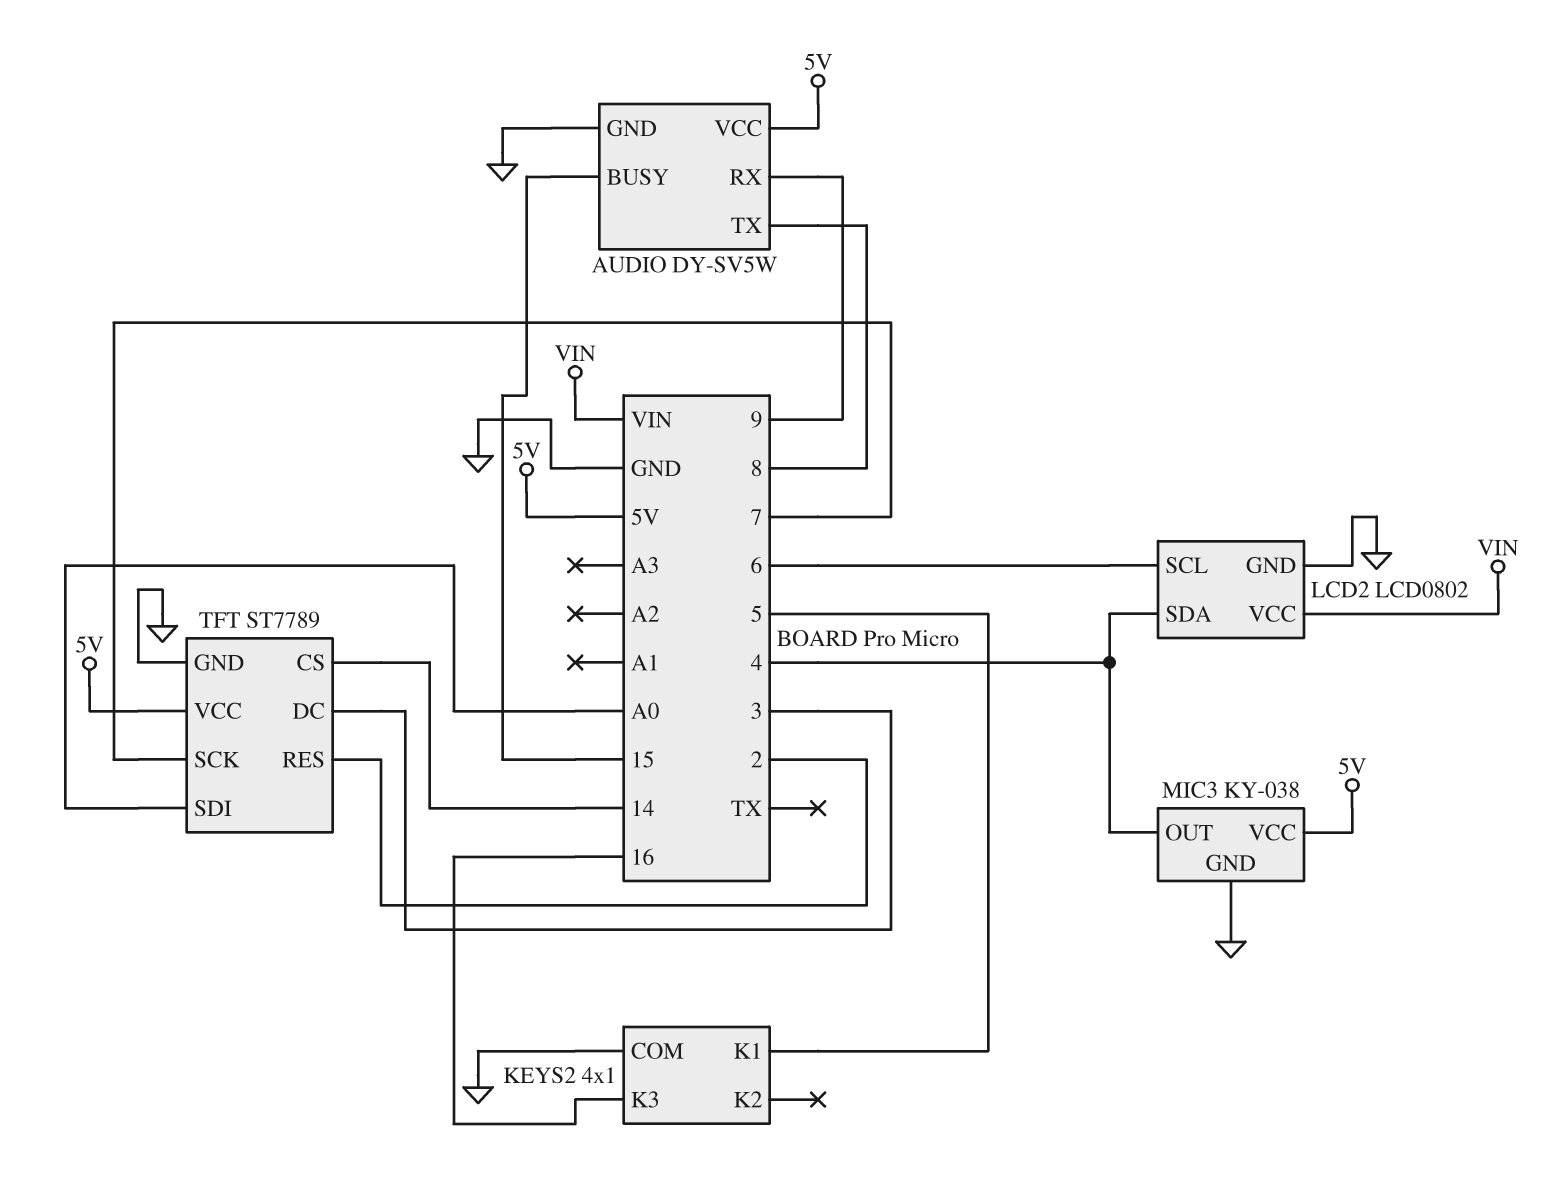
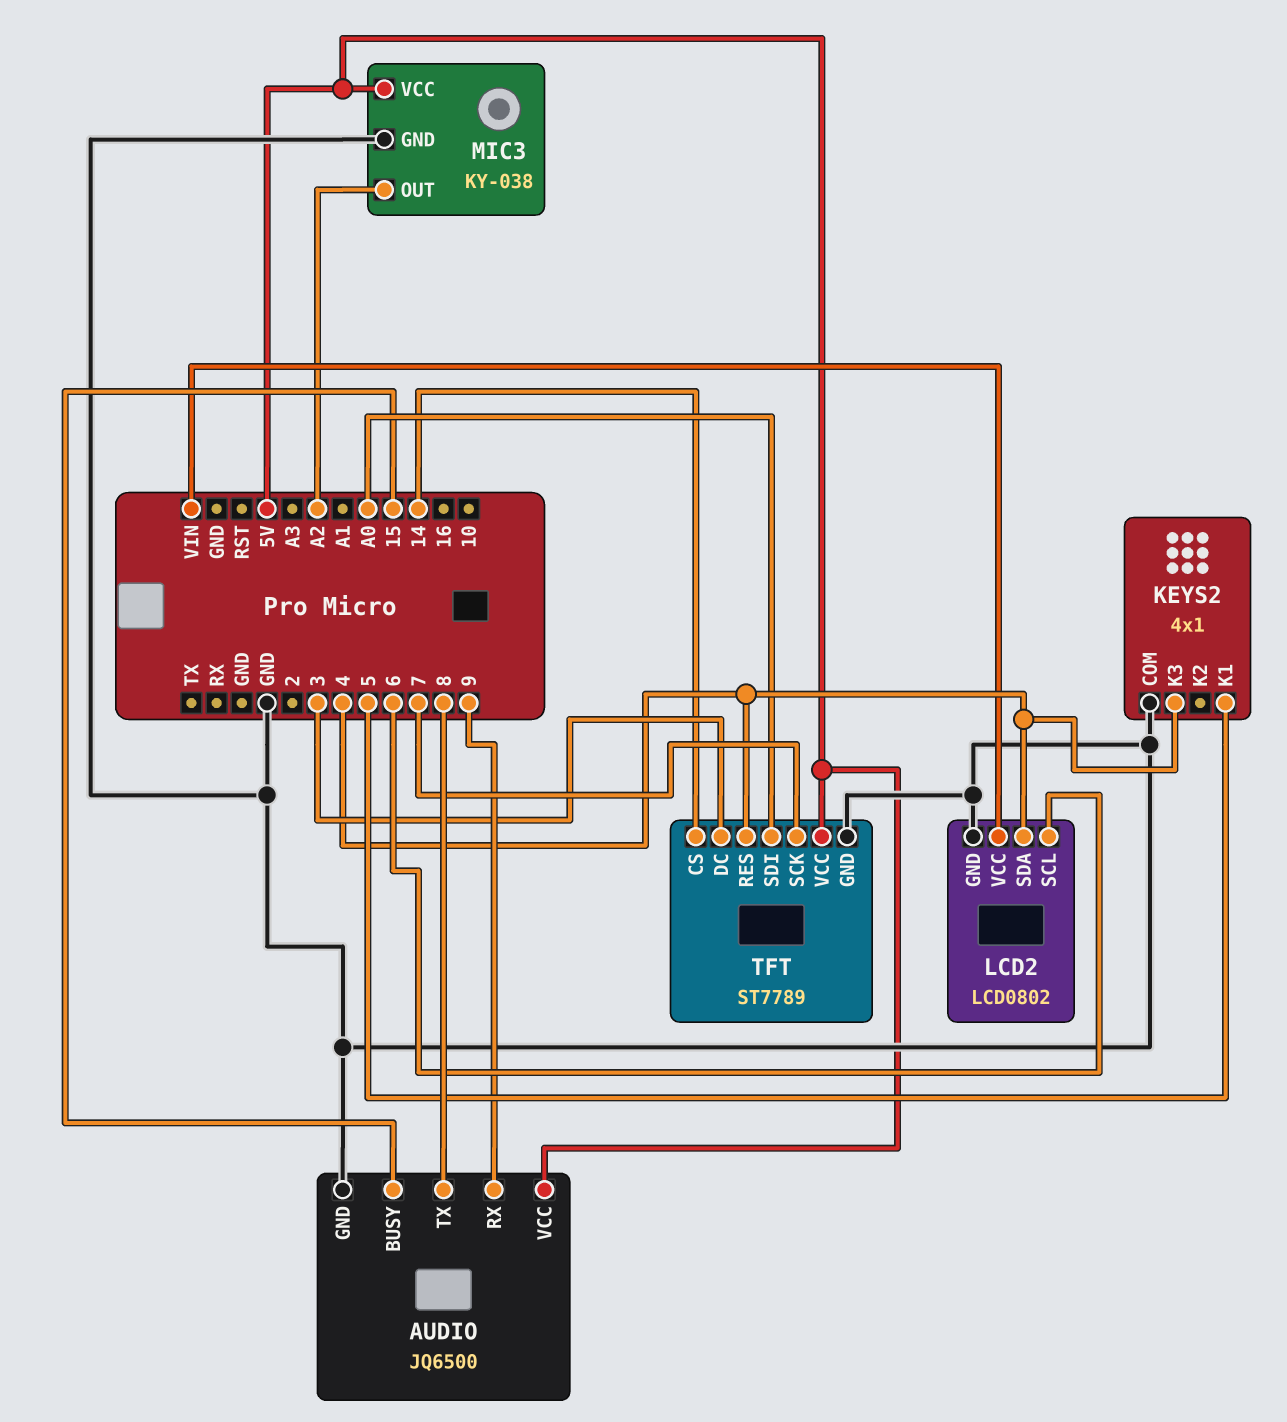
AUDIO: DY-SV5W -> JQ6500
KEYS2 pin K3: 16 -> 4
MIC3 pin OUT: 4 -> A2
TFT pin RES: 2 -> 4

